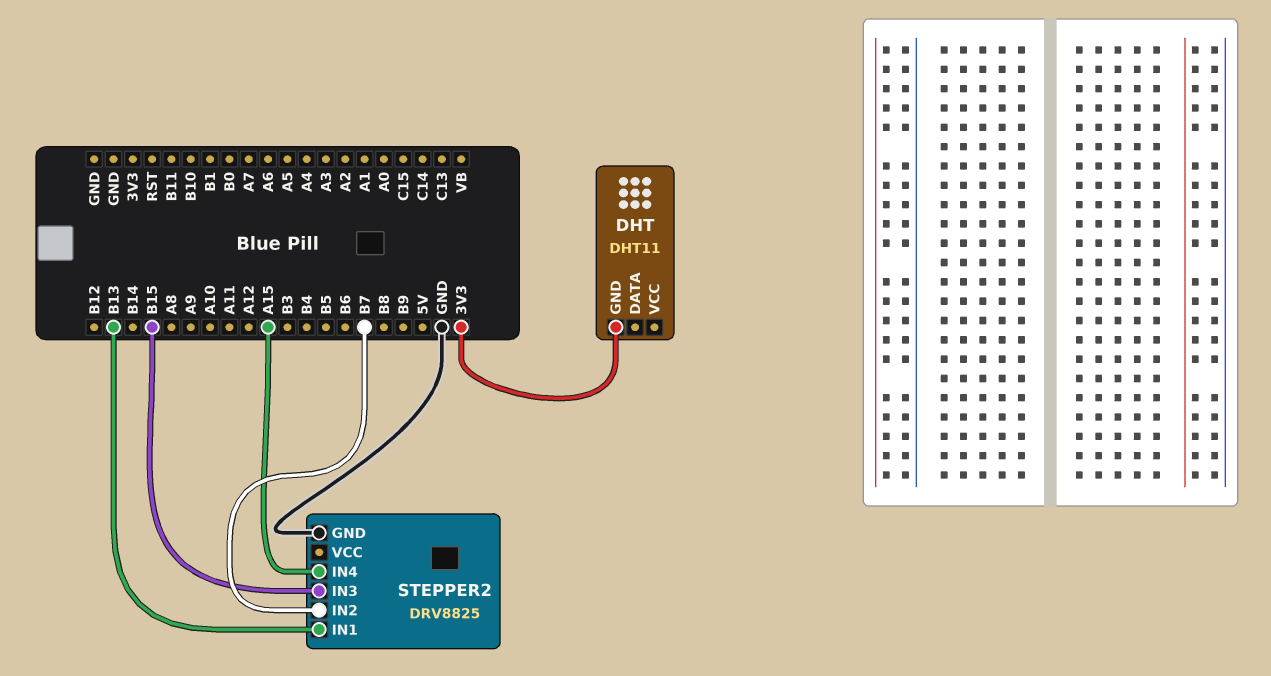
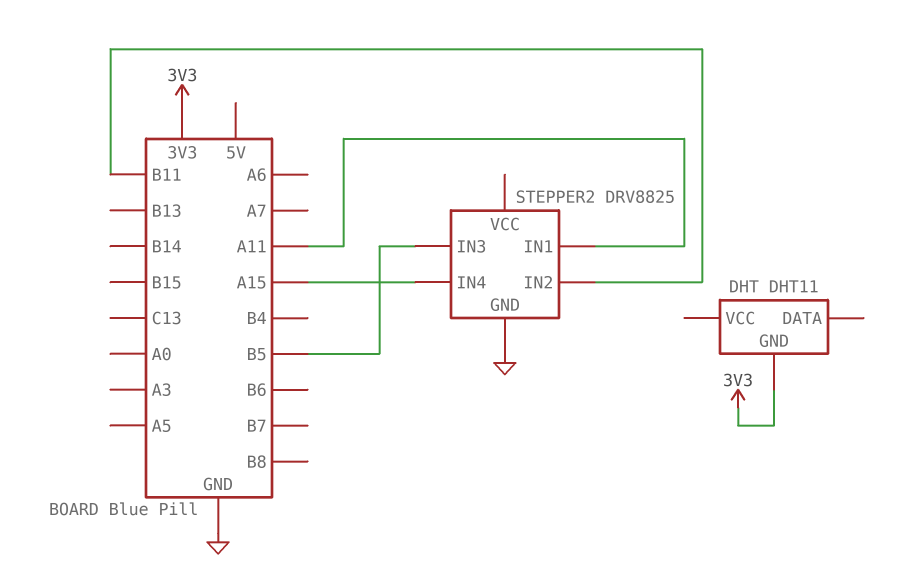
STEPPER2 pin IN1: B13 -> A11
STEPPER2 pin IN2: B7 -> B11
STEPPER2 pin IN3: B15 -> B5

